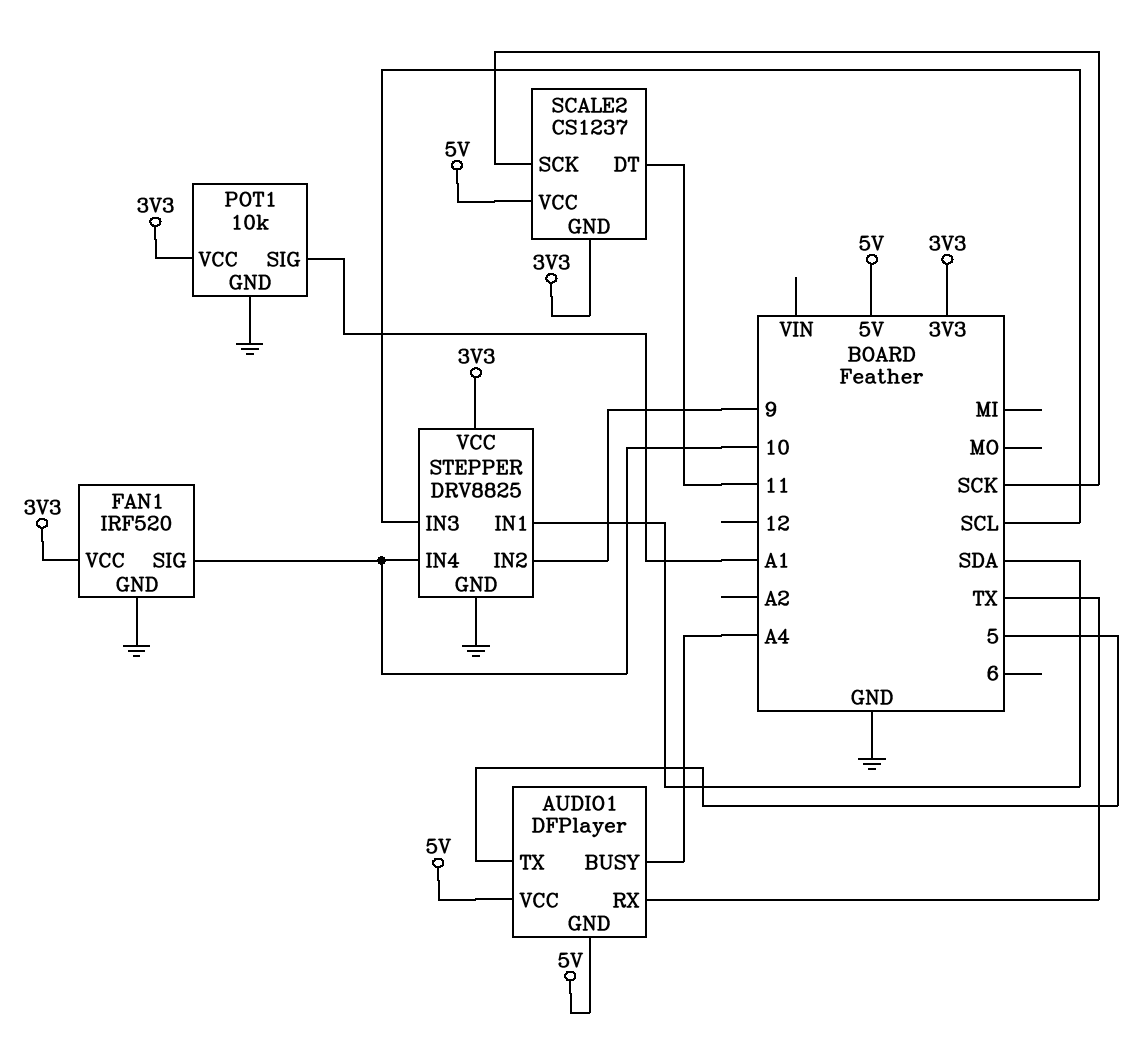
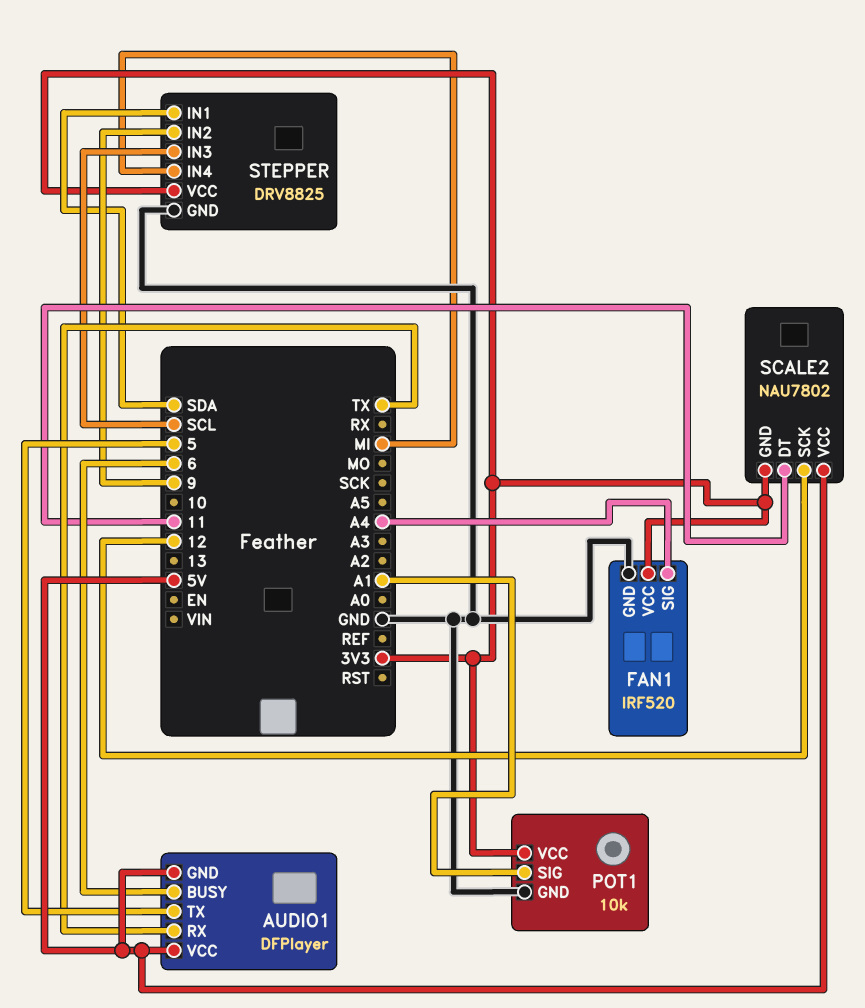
AUDIO1 pin BUSY: A4 -> 6
FAN1 pin SIG: 10 -> A4
SCALE2: CS1237 -> NAU7802
SCALE2 pin SCK: SCK -> 12
STEPPER pin IN4: 10 -> MI

